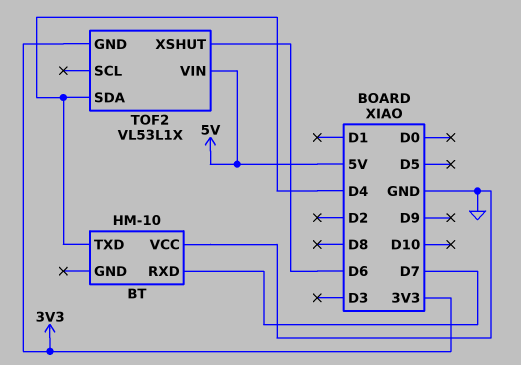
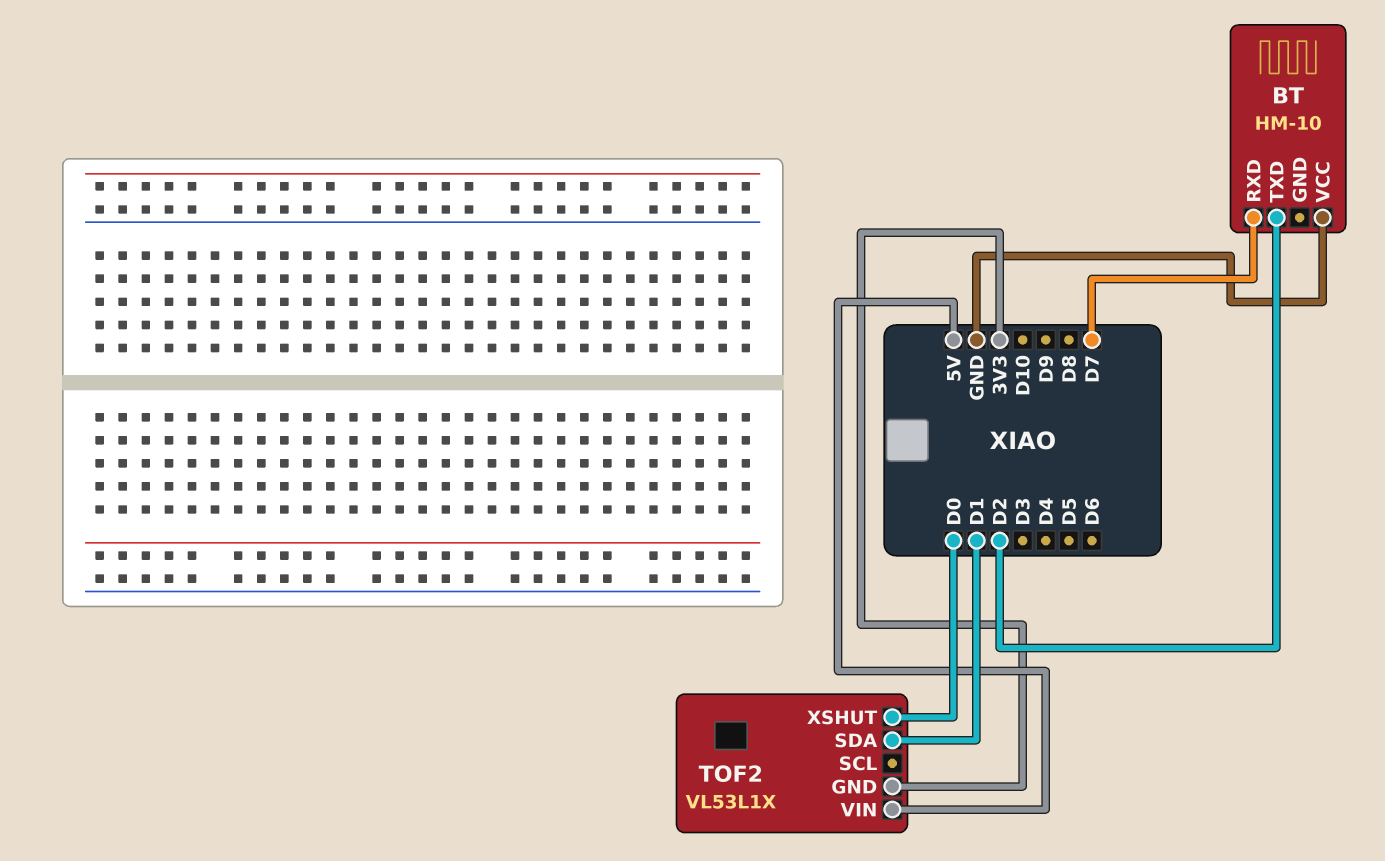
BT pin TXD: D4 -> D2
TOF2 pin SDA: D4 -> D1
TOF2 pin XSHUT: D6 -> D0

